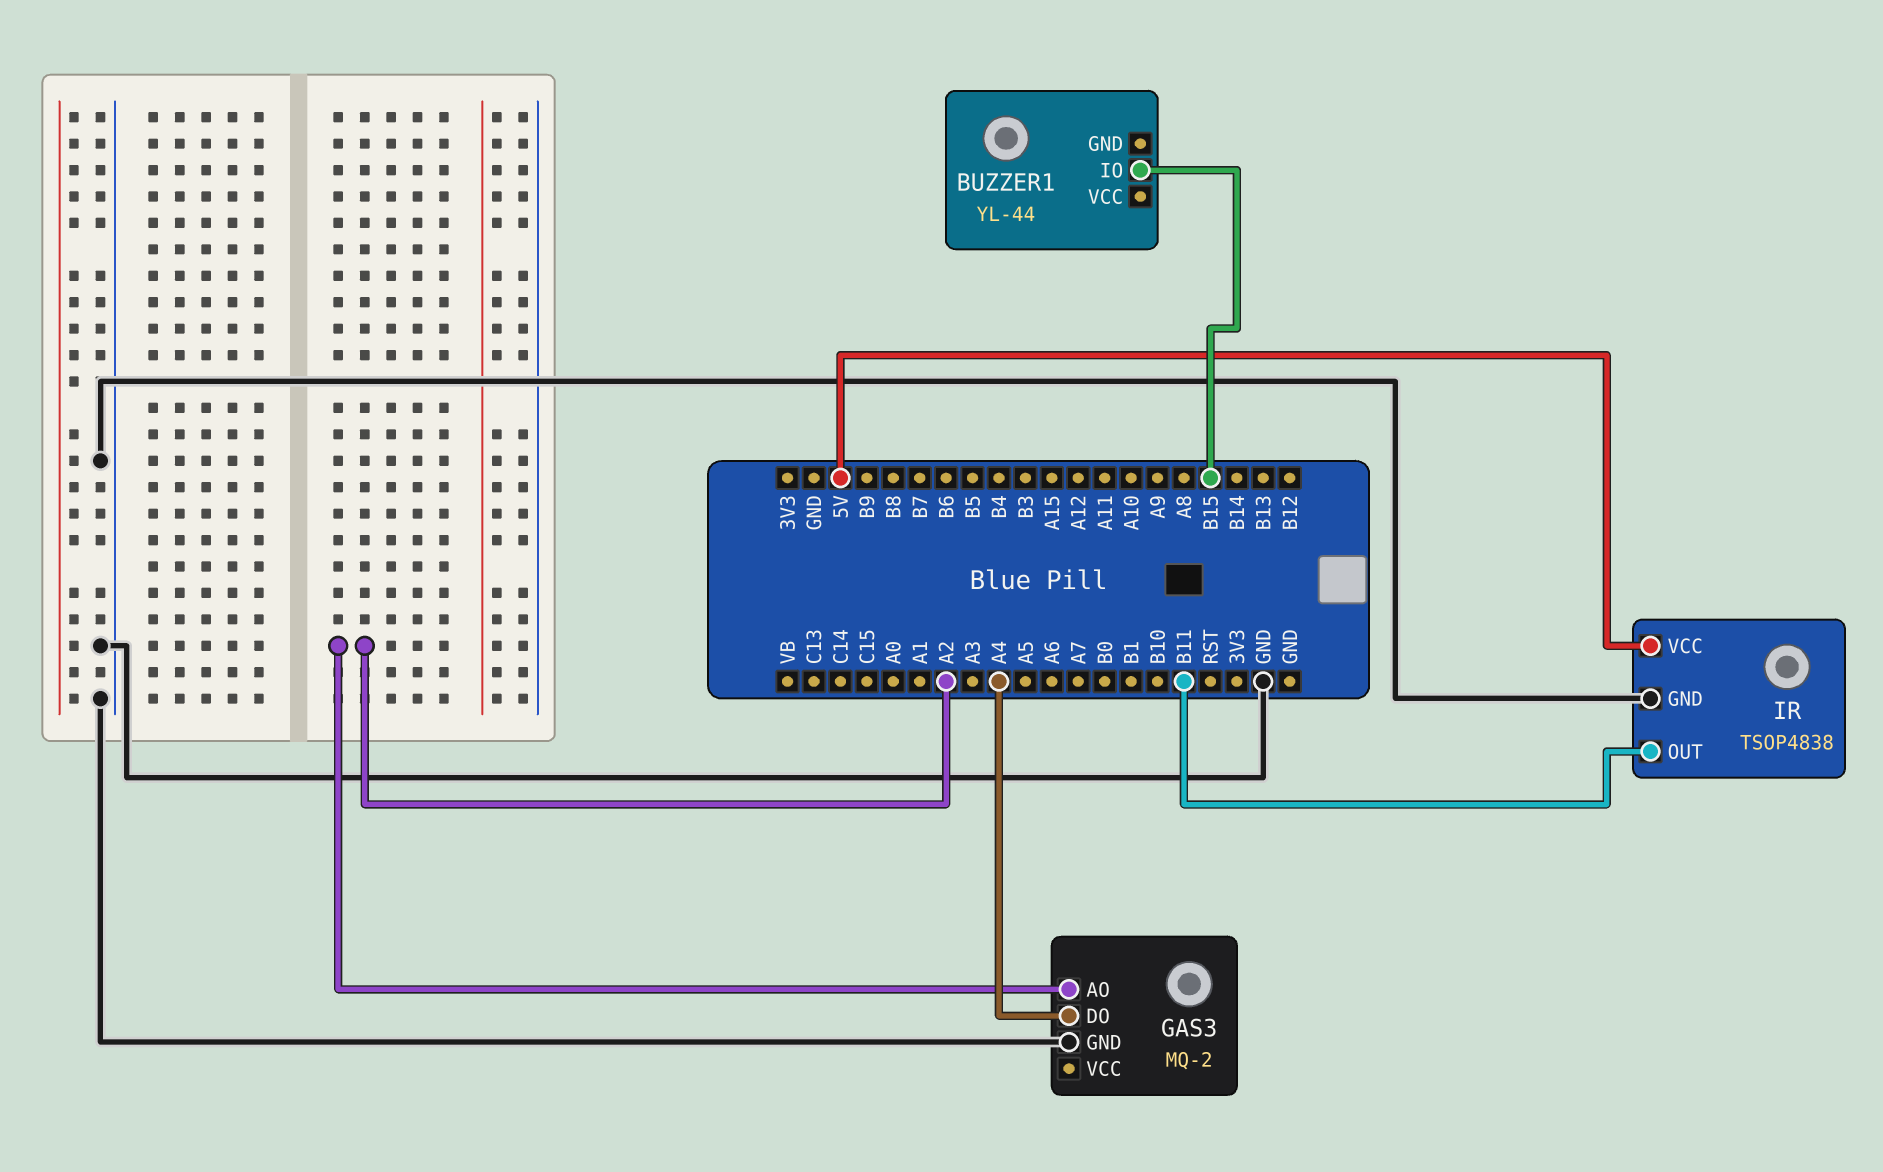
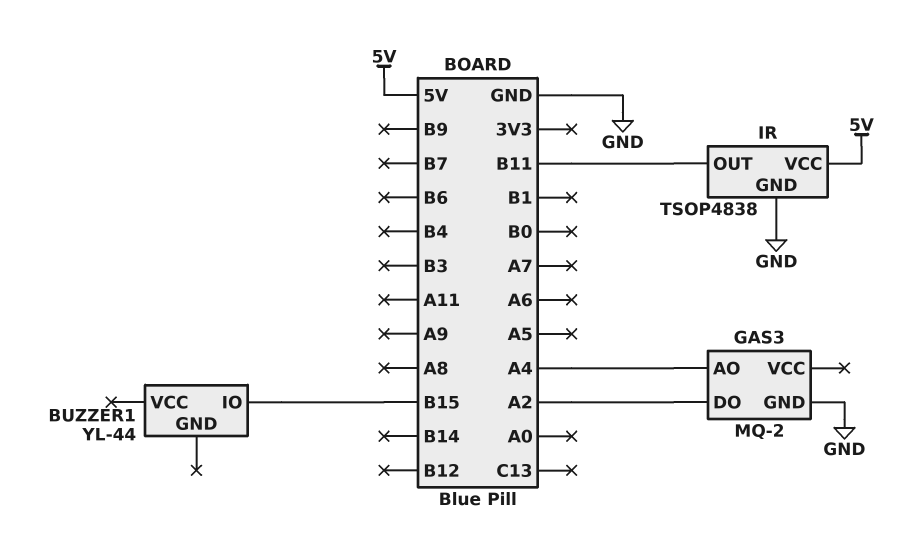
GAS3 pin AO: A2 -> A4
GAS3 pin DO: A4 -> A2

